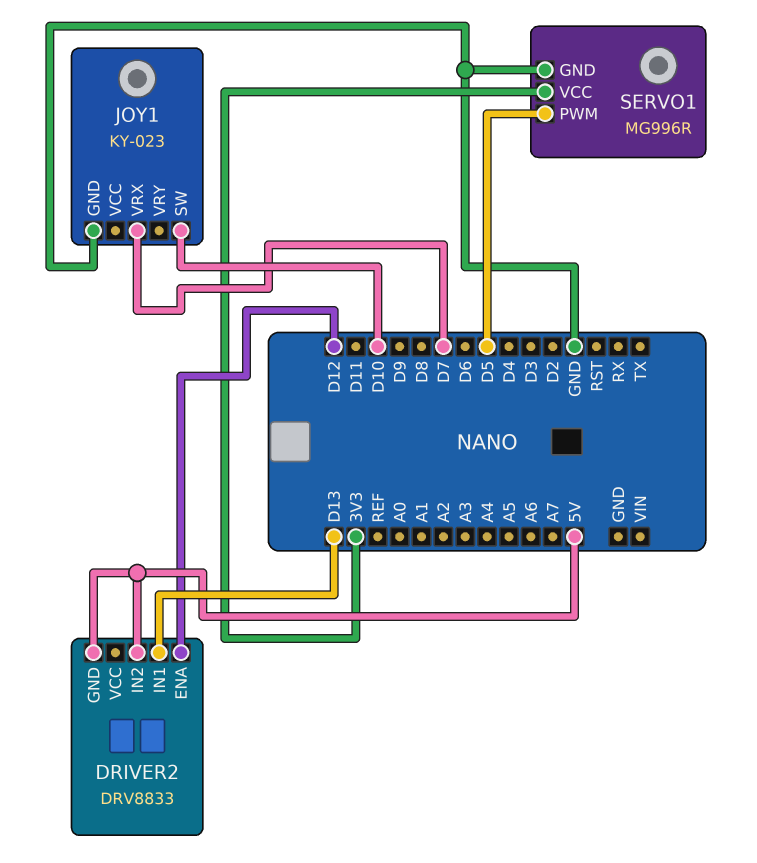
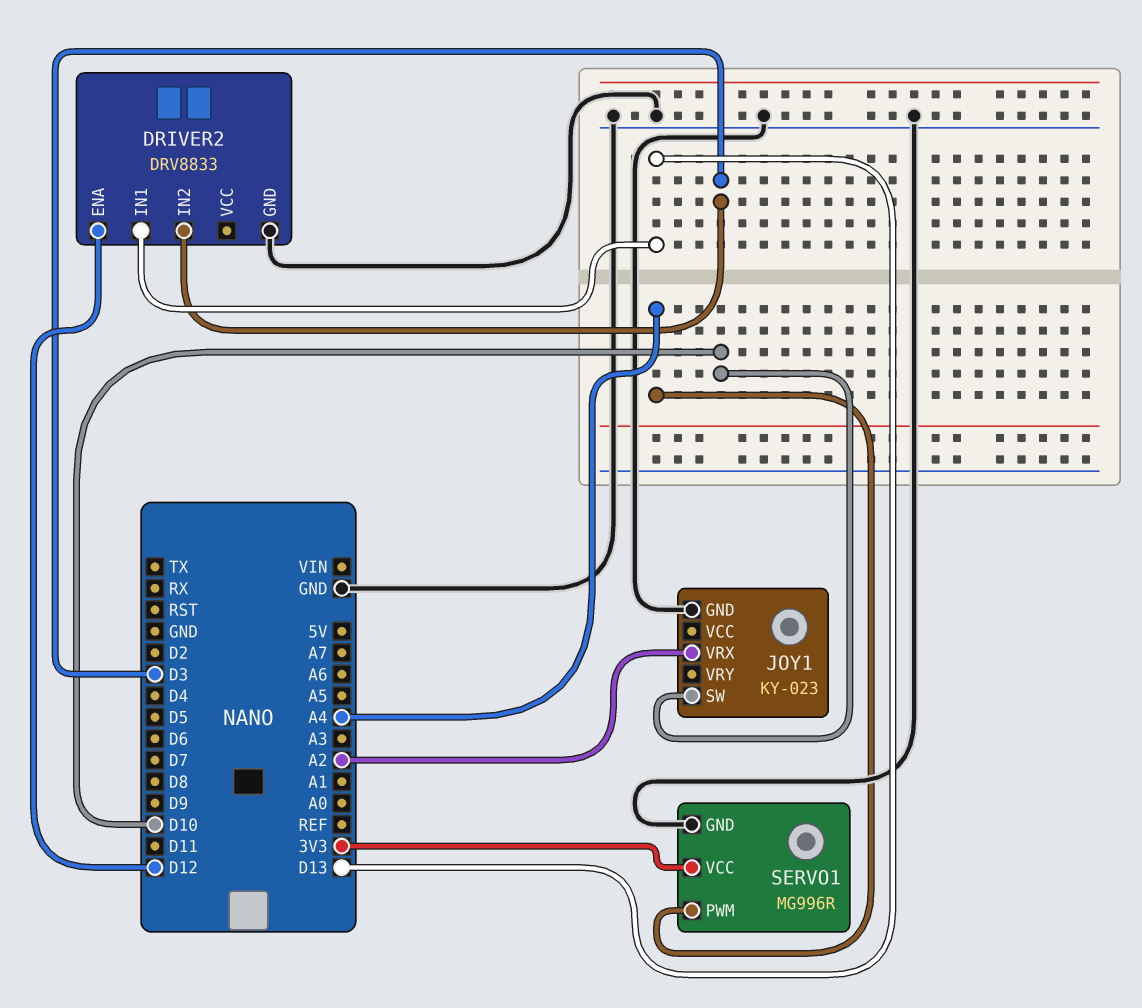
DRIVER2 pin GND: 5V -> GND
DRIVER2 pin IN2: 5V -> D3
JOY1 pin VRX: D7 -> A2
SERVO1 pin PWM: D5 -> A4

